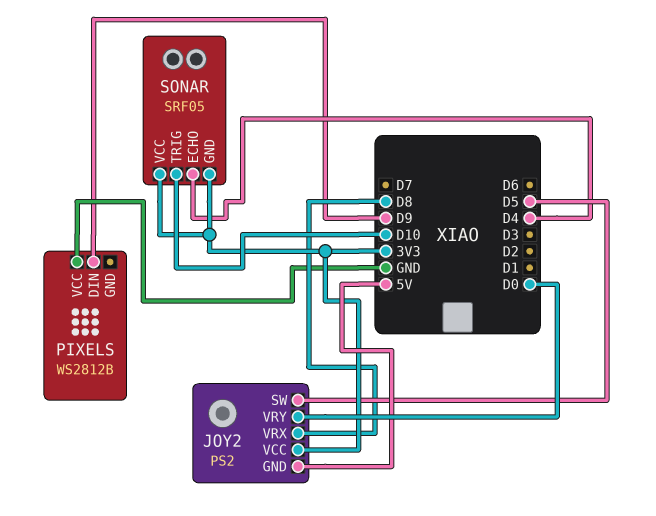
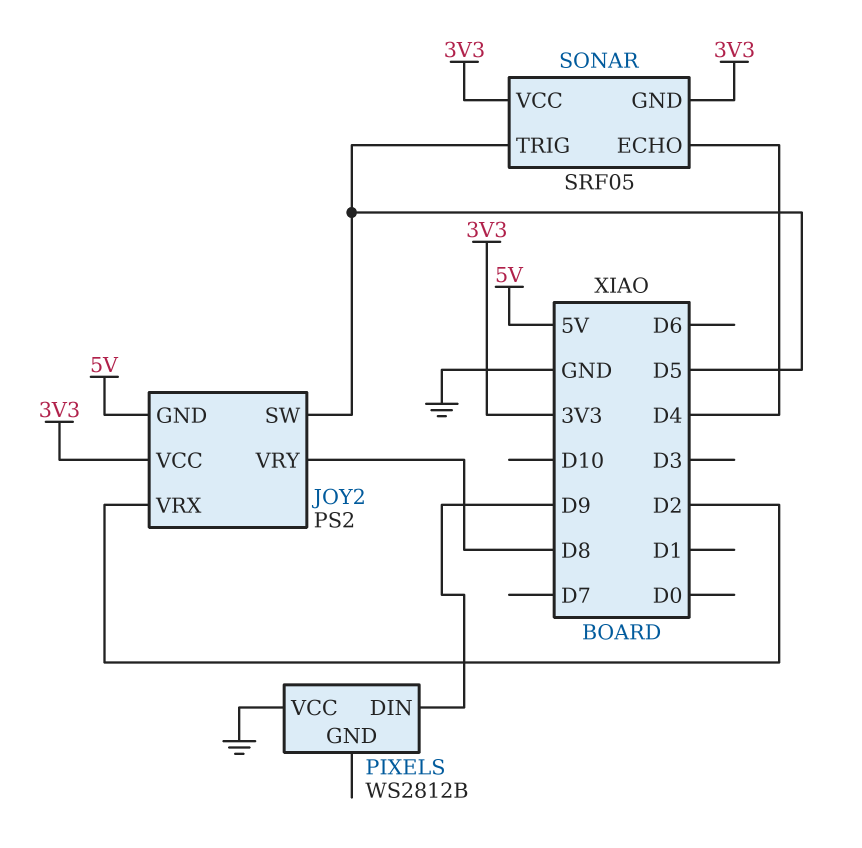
JOY2 pin VRX: D8 -> D2
JOY2 pin VRY: D0 -> D8
SONAR pin TRIG: D10 -> D5

